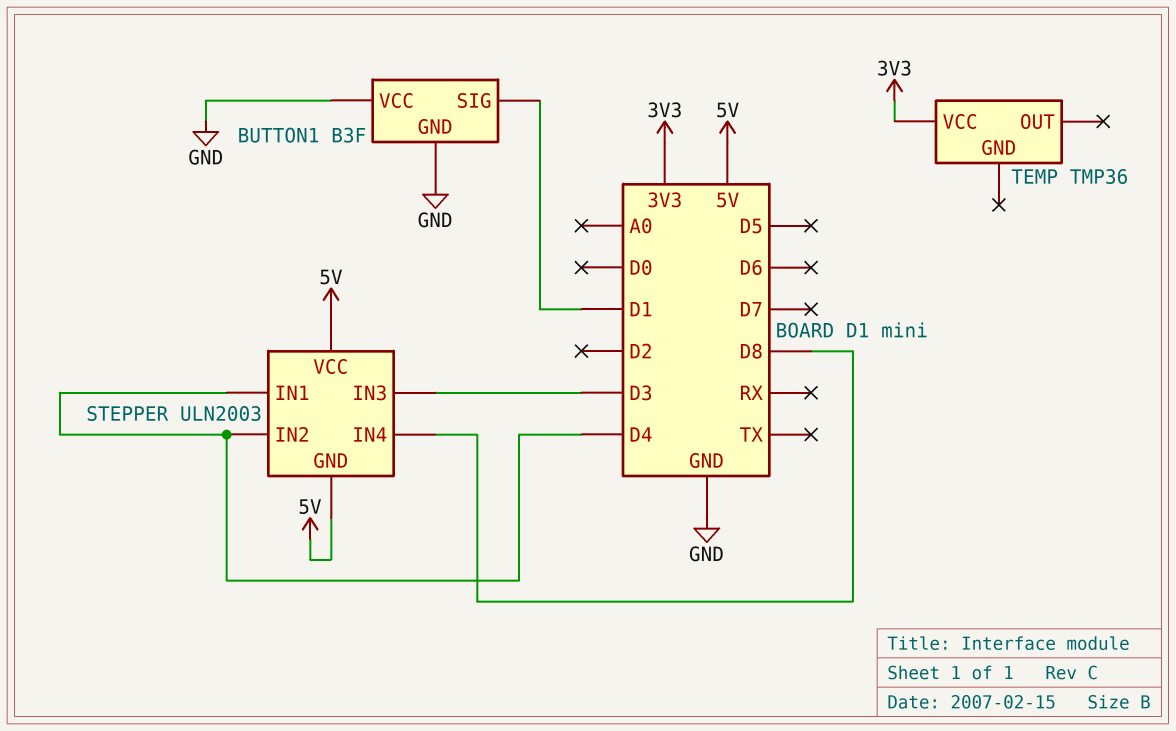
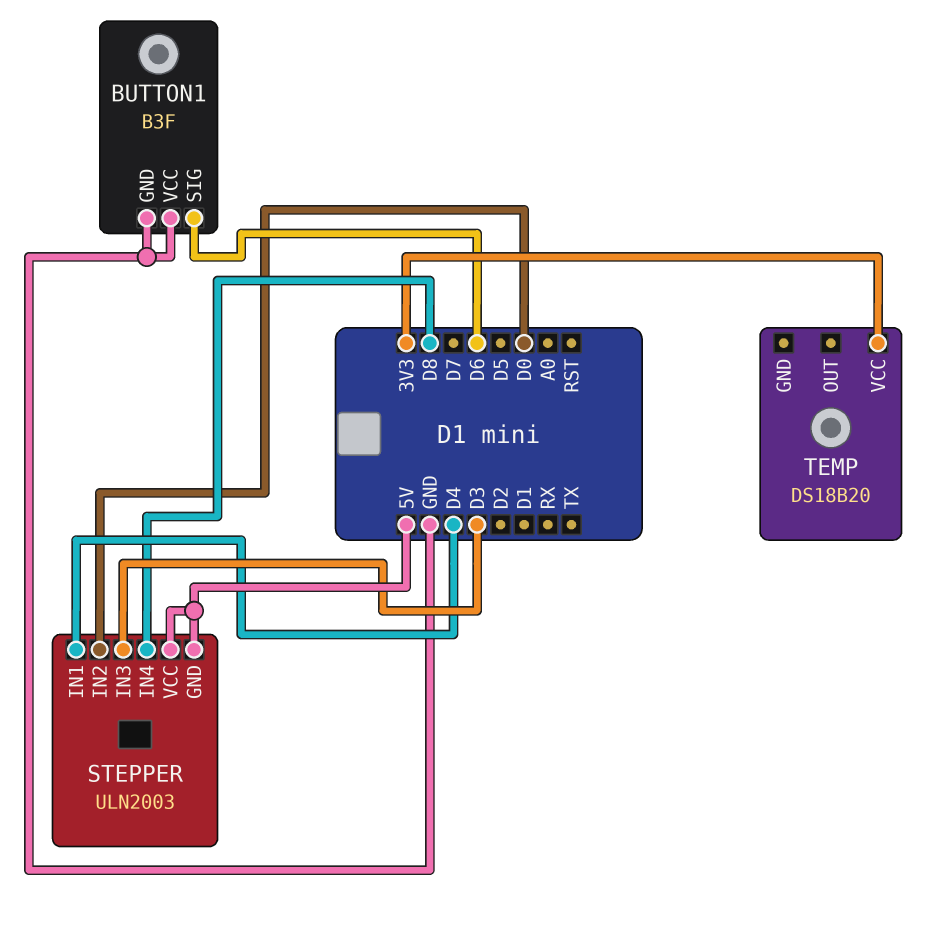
BUTTON1 pin SIG: D1 -> D6
STEPPER pin IN2: D4 -> D0
TEMP: TMP36 -> DS18B20

